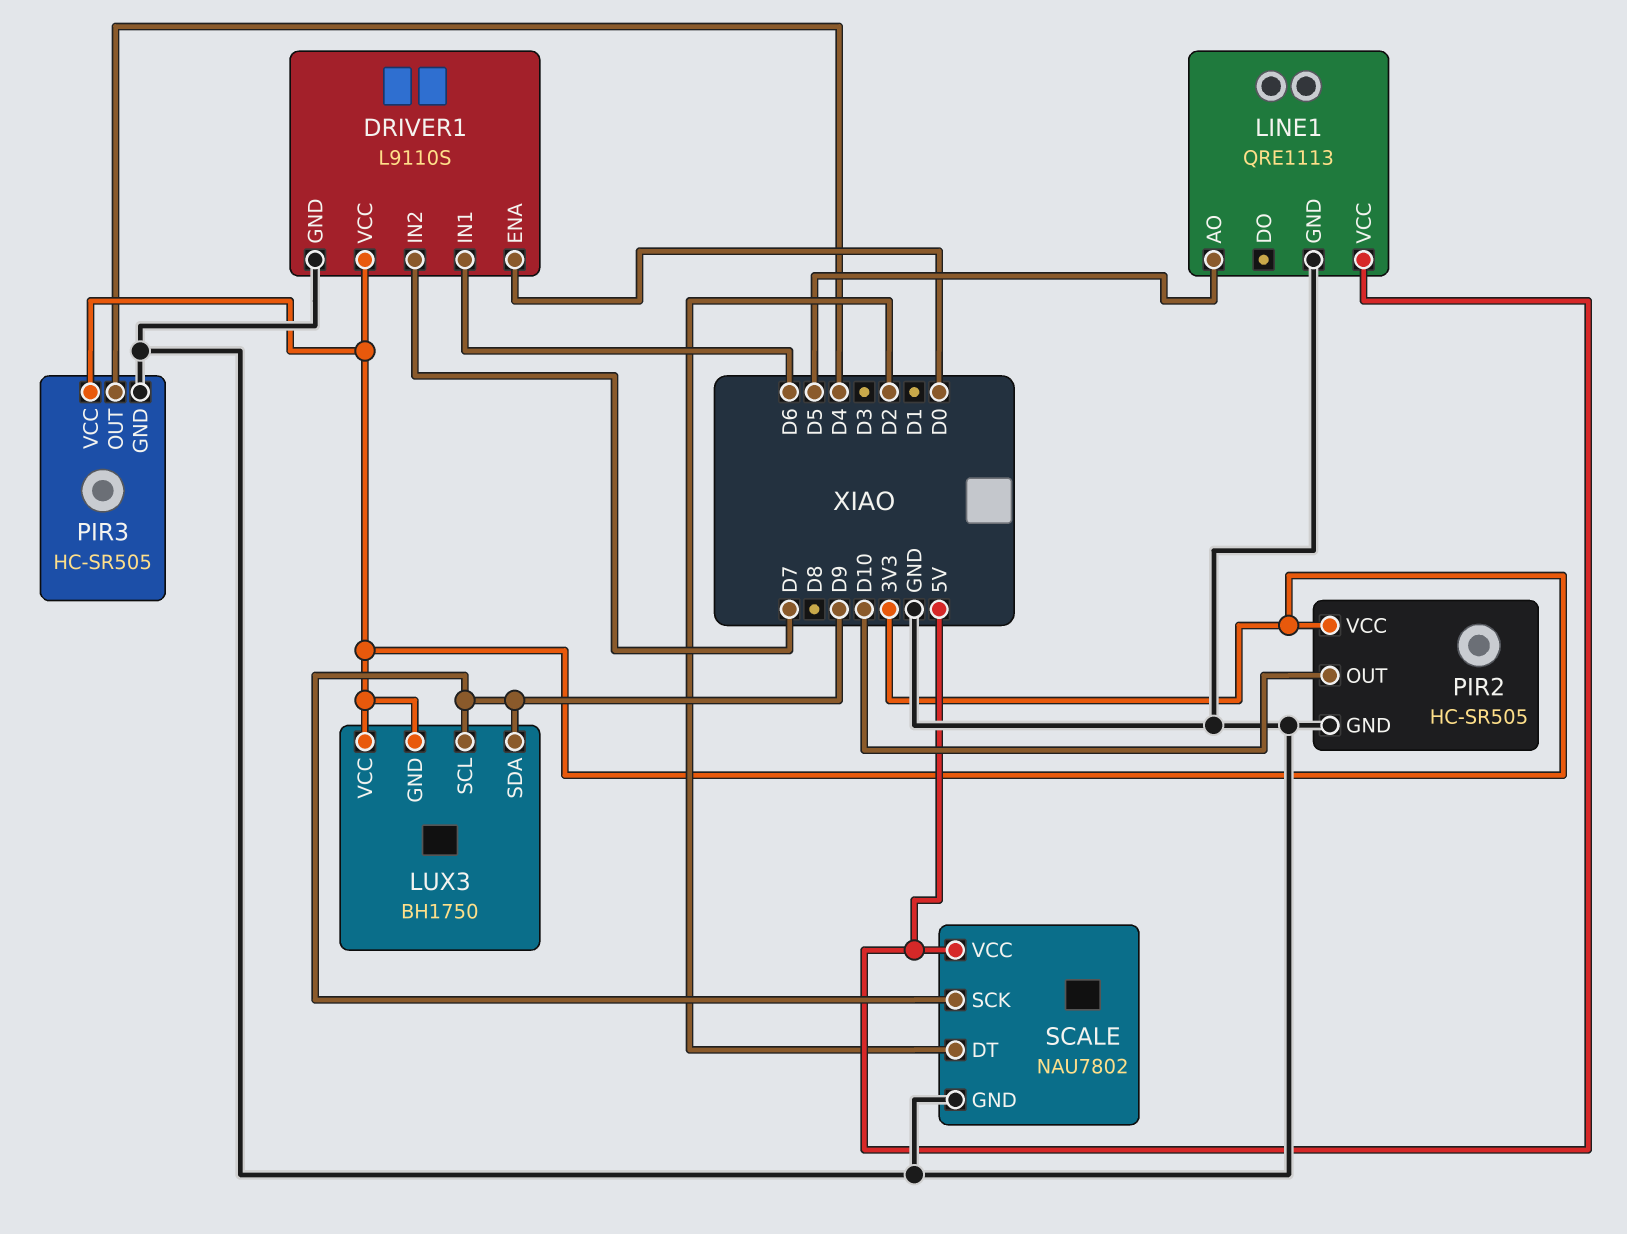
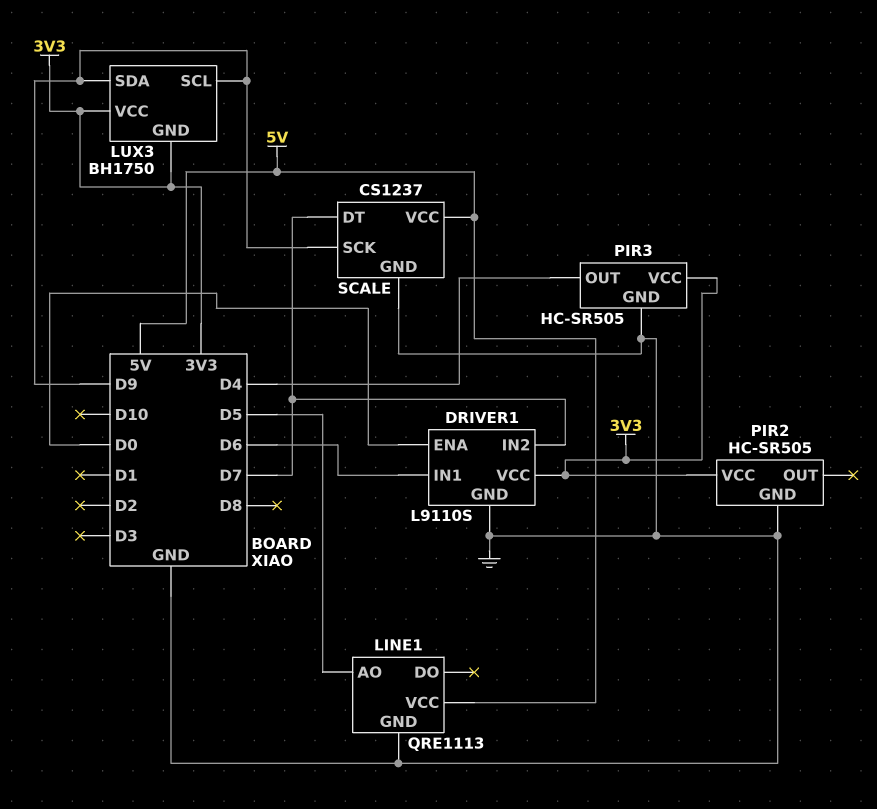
PIR2 pin OUT: D10 -> none
SCALE: NAU7802 -> CS1237
SCALE pin DT: D2 -> D7

